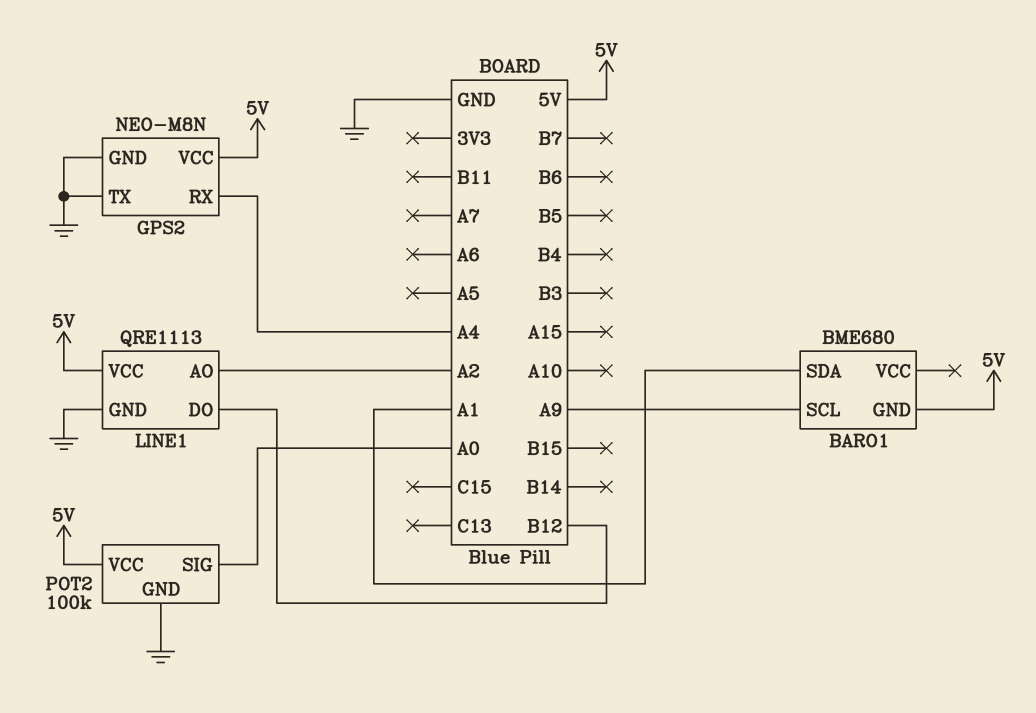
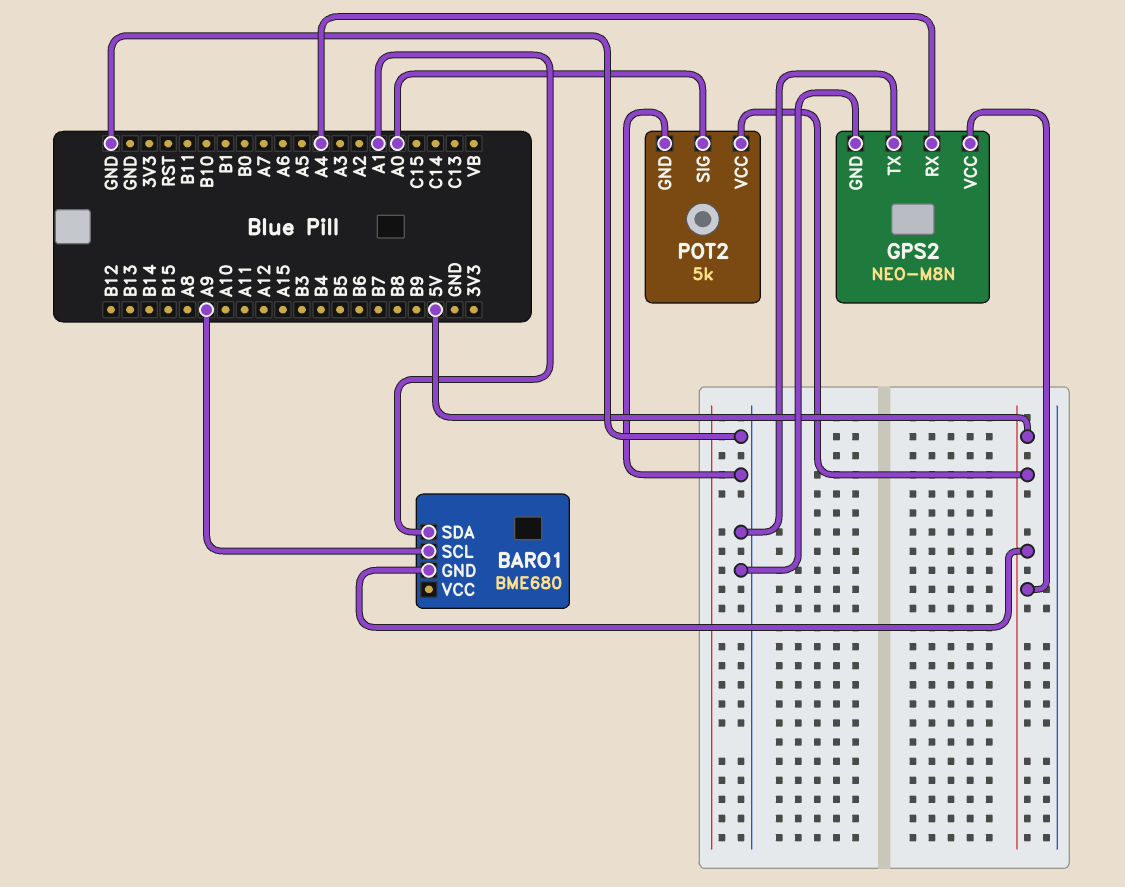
LINE1: QRE1113 -> none
LINE1 pin AO: A2 -> none
LINE1 pin DO: B12 -> none
LINE1 pin GND: GND -> none
LINE1 pin VCC: 5V -> none
POT2: 100k -> 5k

